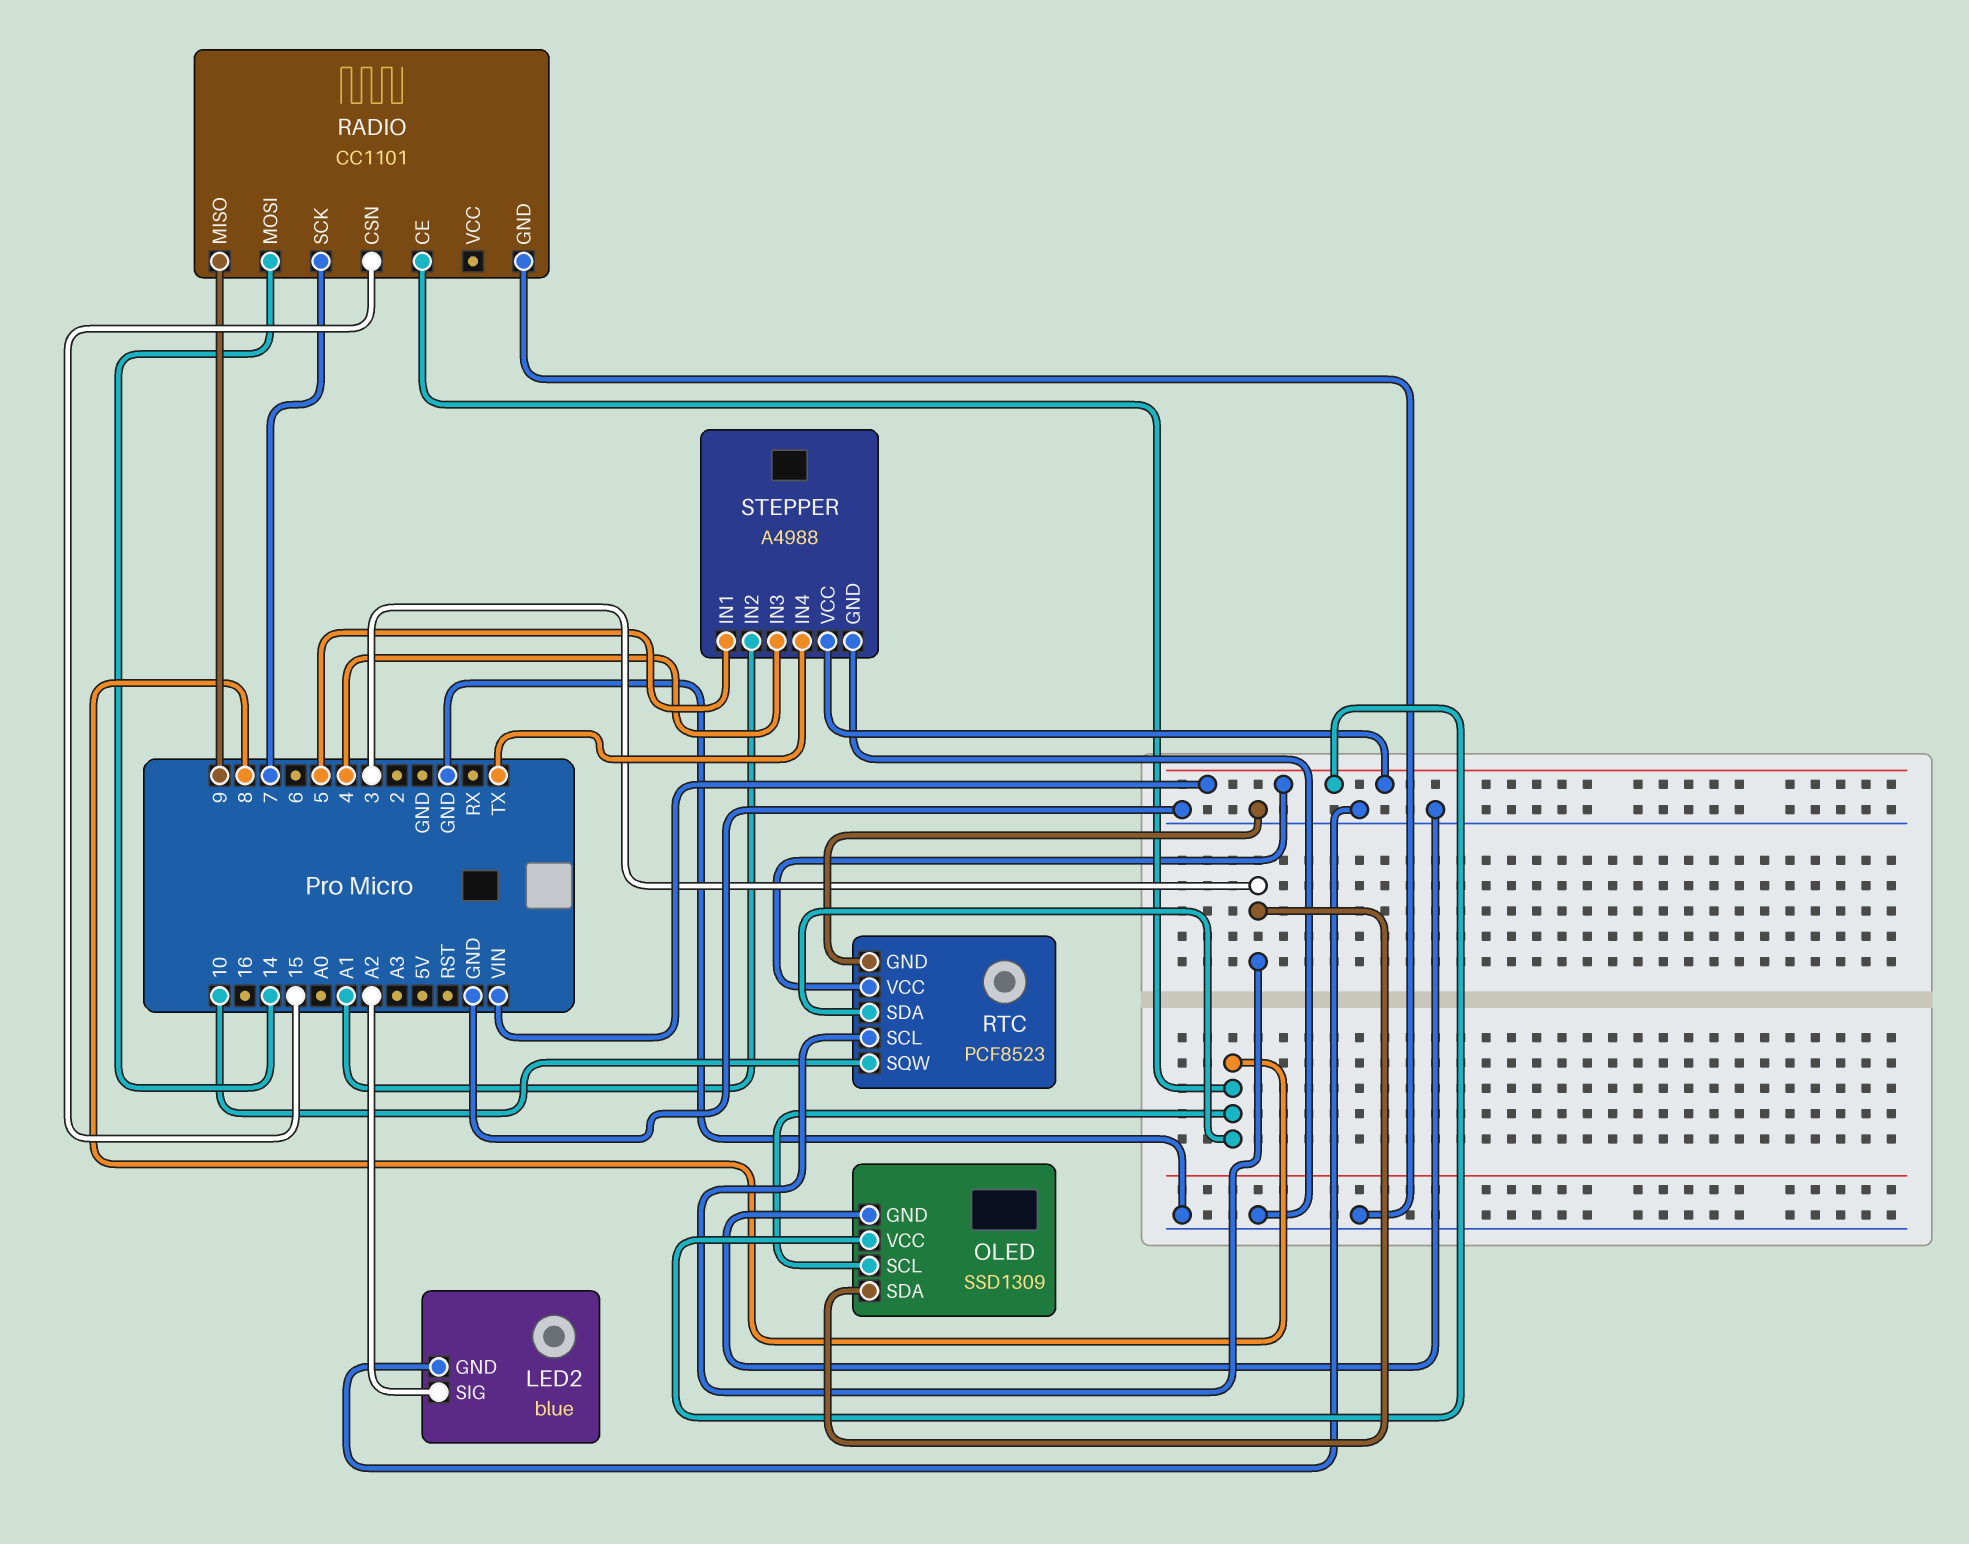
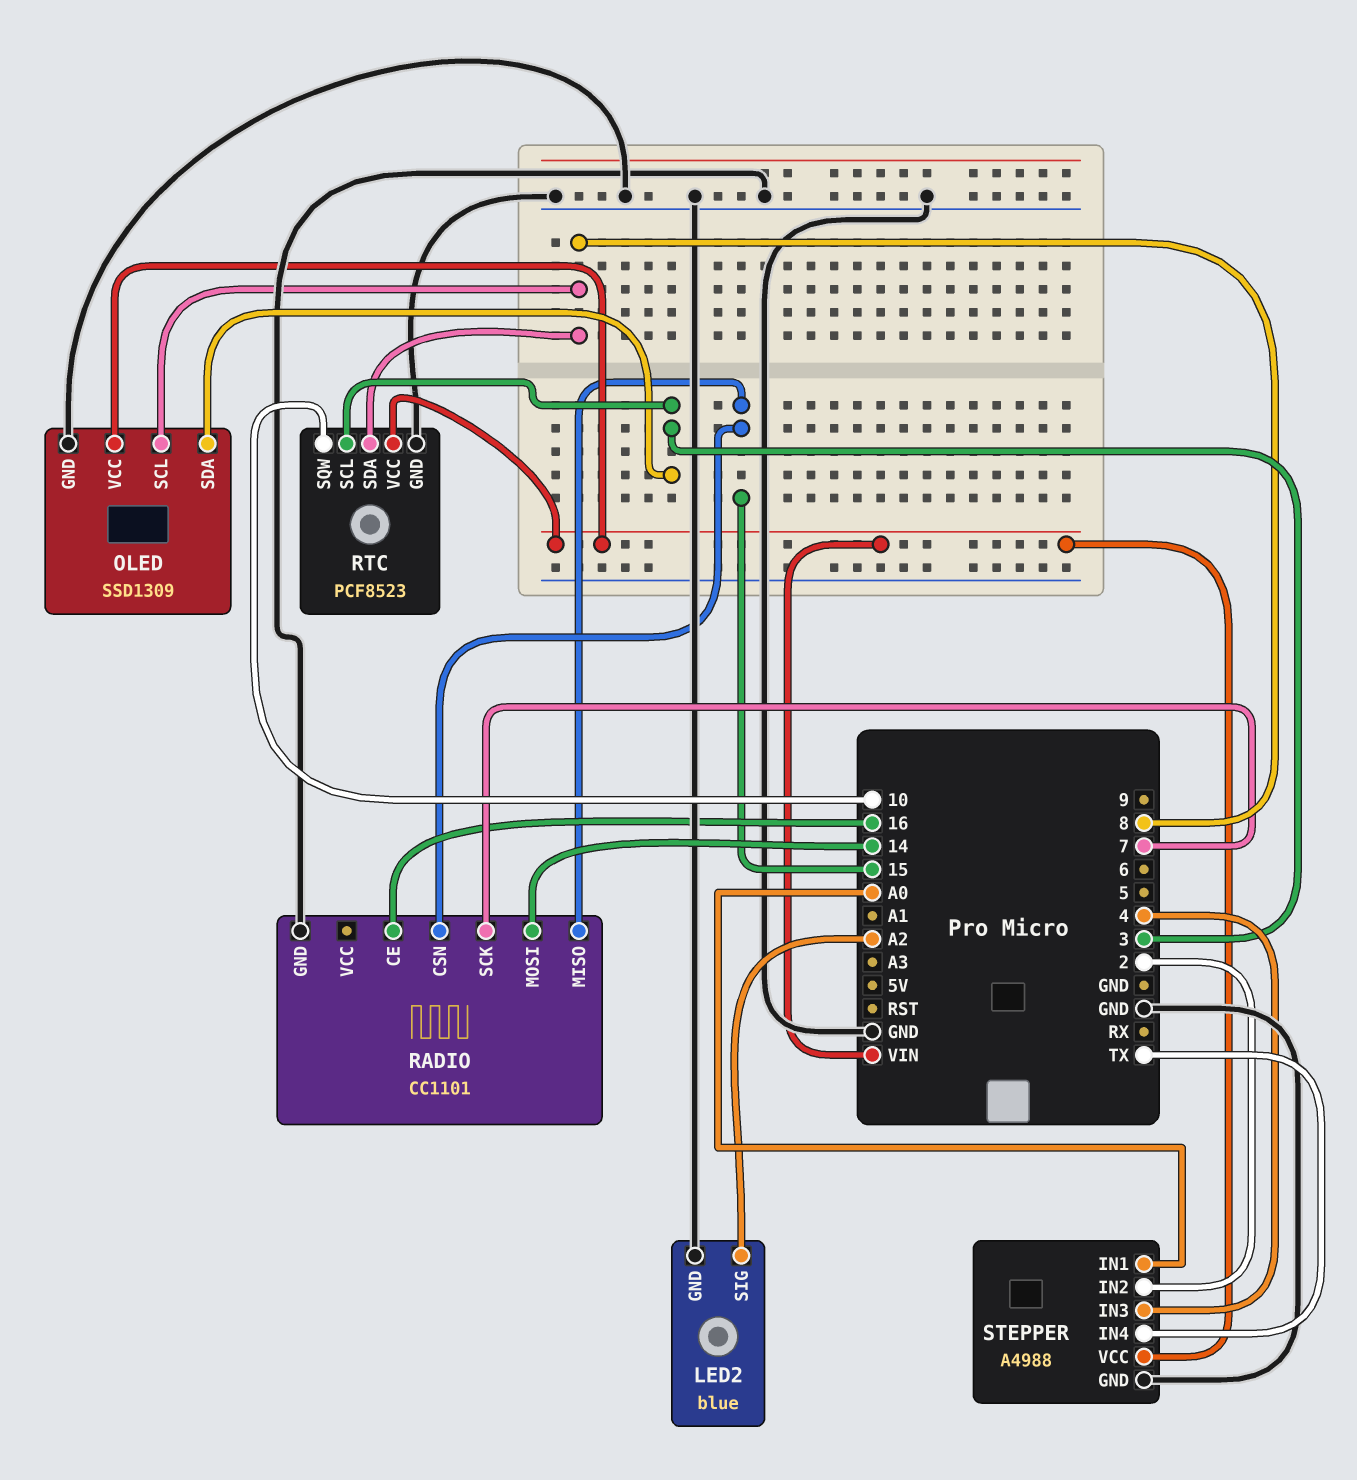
RADIO pin CE: 8 -> 16
RADIO pin MISO: 9 -> 15
STEPPER pin IN1: 5 -> A0
STEPPER pin IN2: A1 -> 2

